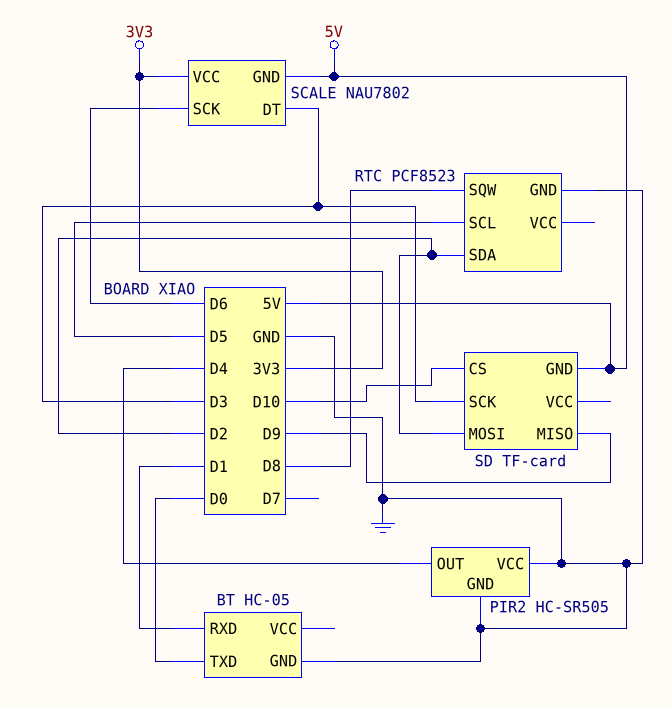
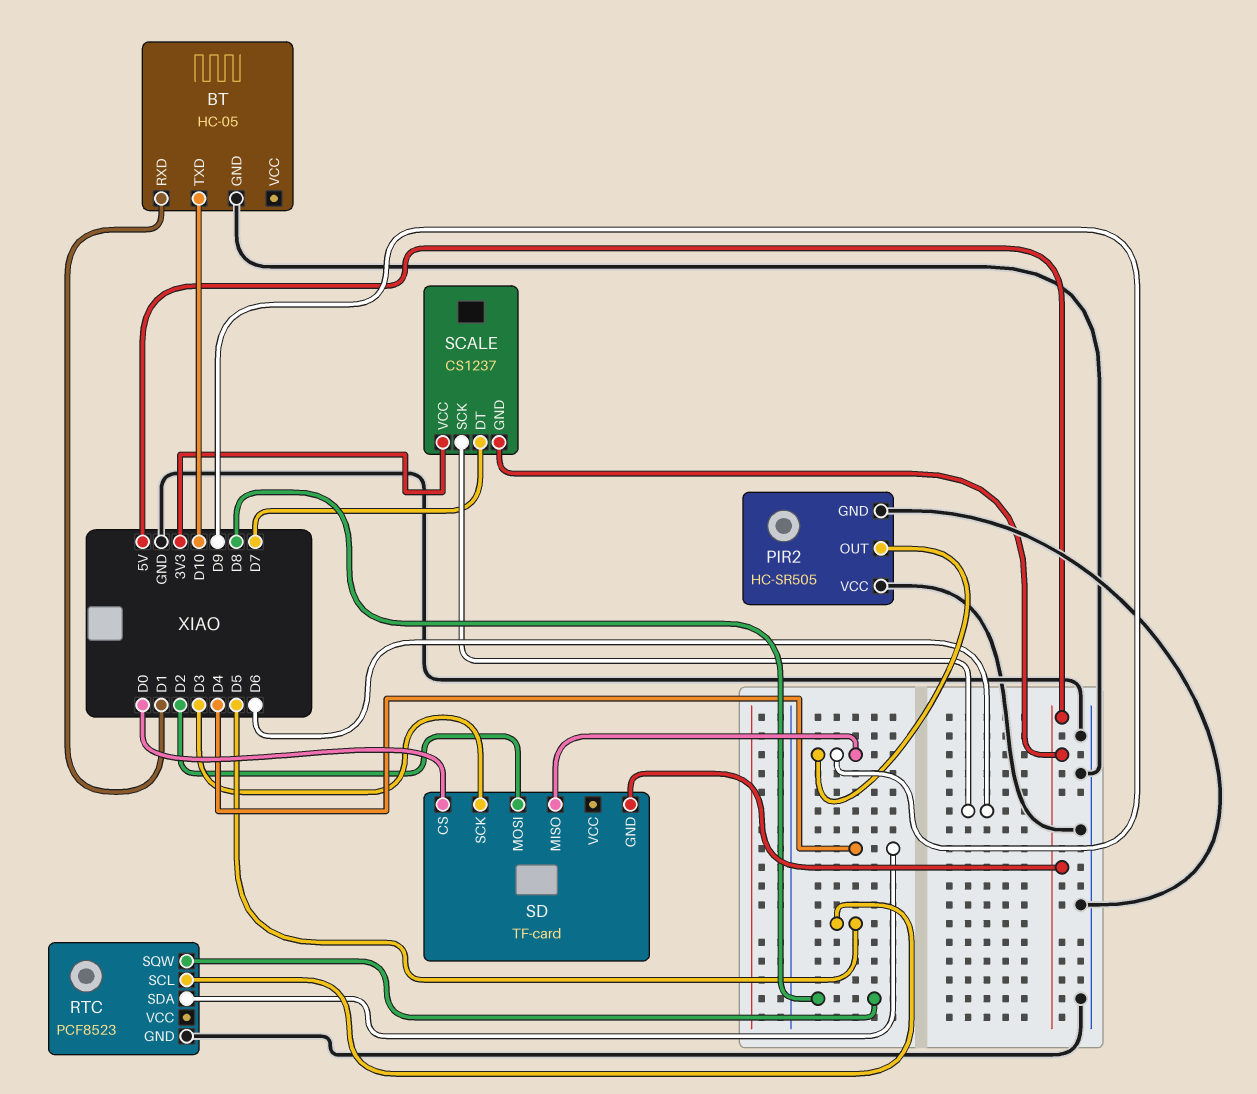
BT pin TXD: D0 -> D10
PIR2 pin OUT: D4 -> D9
RTC pin SDA: D2 -> D4
SCALE: NAU7802 -> CS1237
SCALE pin DT: D3 -> D7
SD pin CS: D10 -> D0

